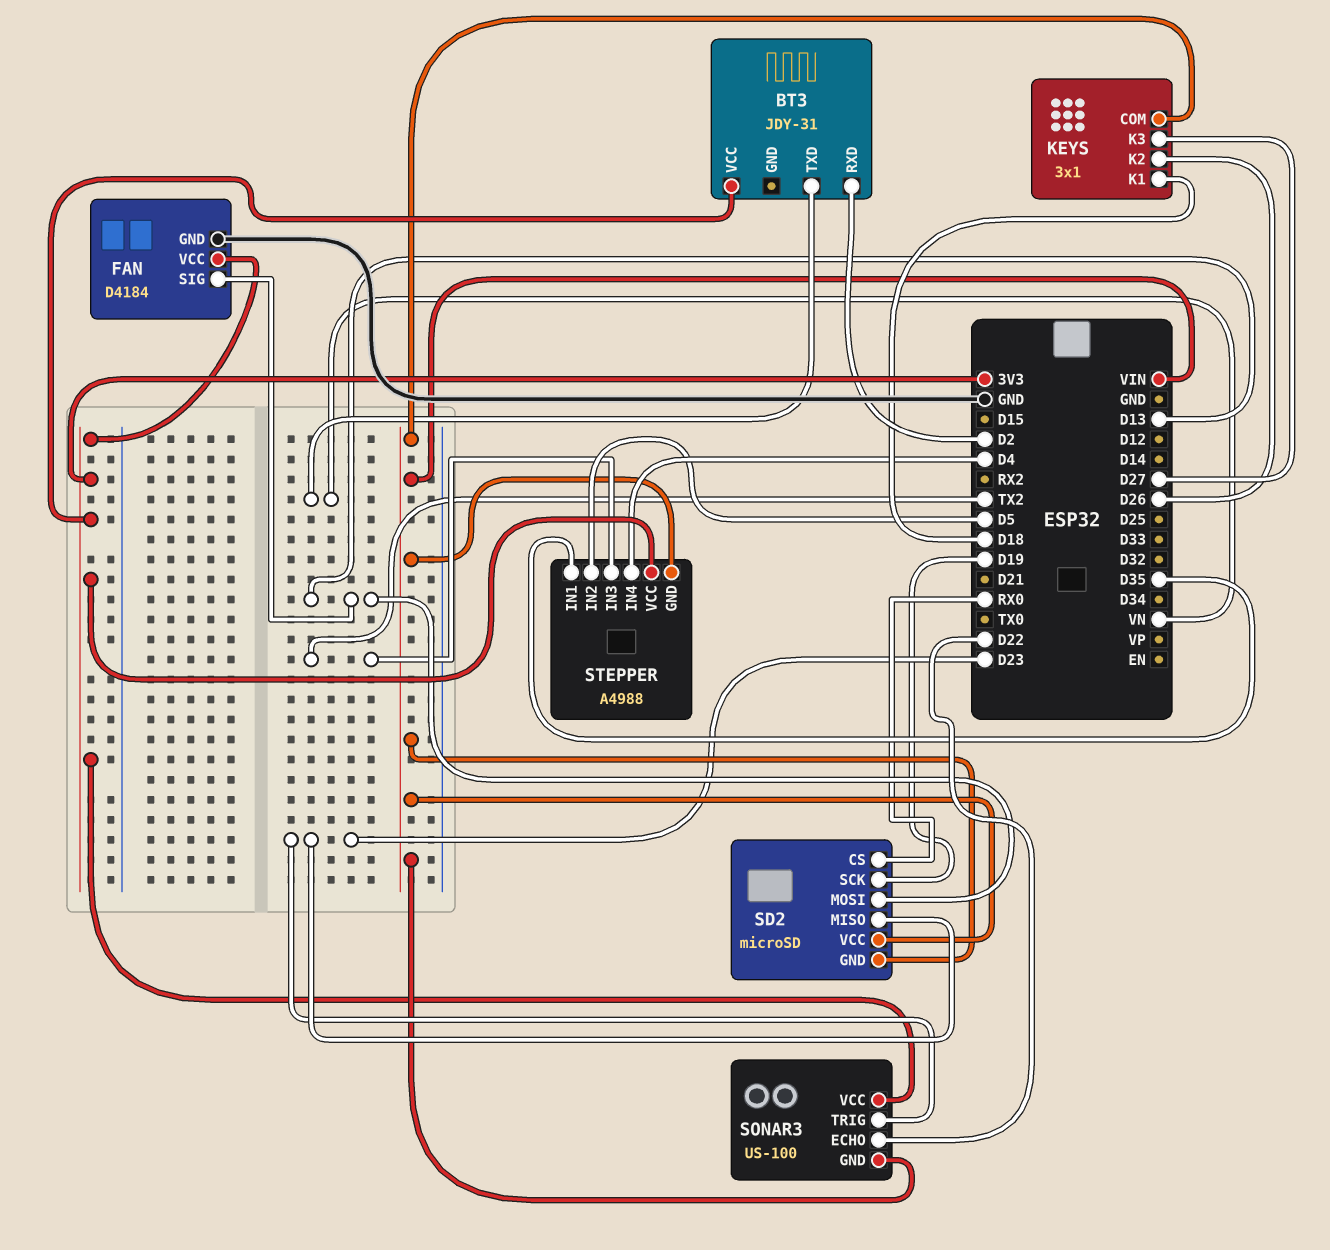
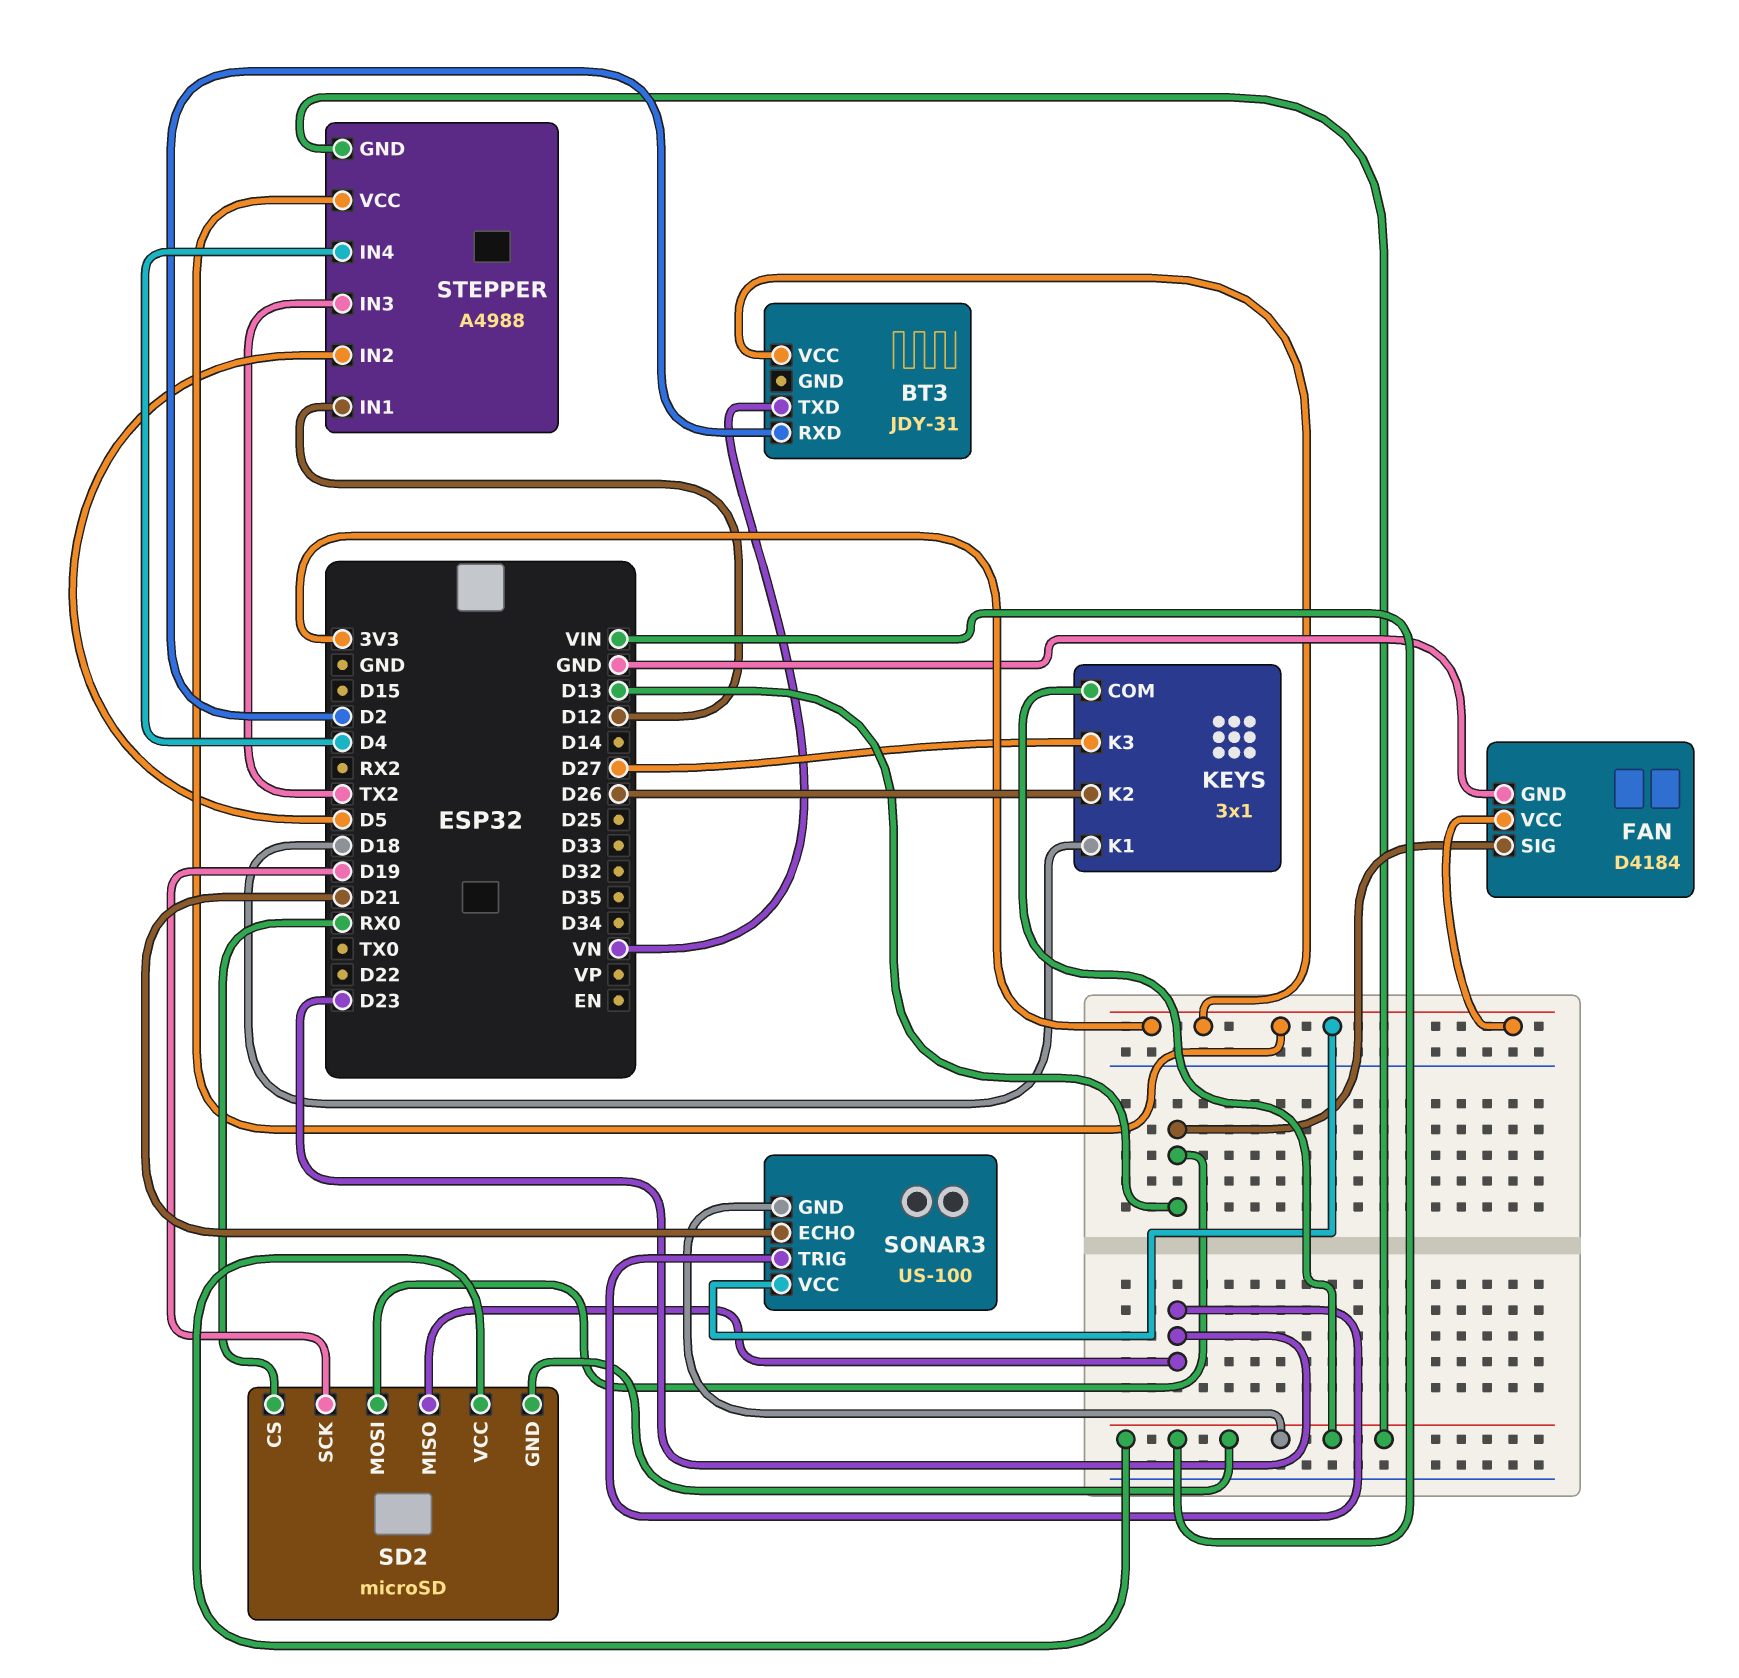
SONAR3 pin ECHO: D22 -> D21
STEPPER pin IN1: D35 -> D12

